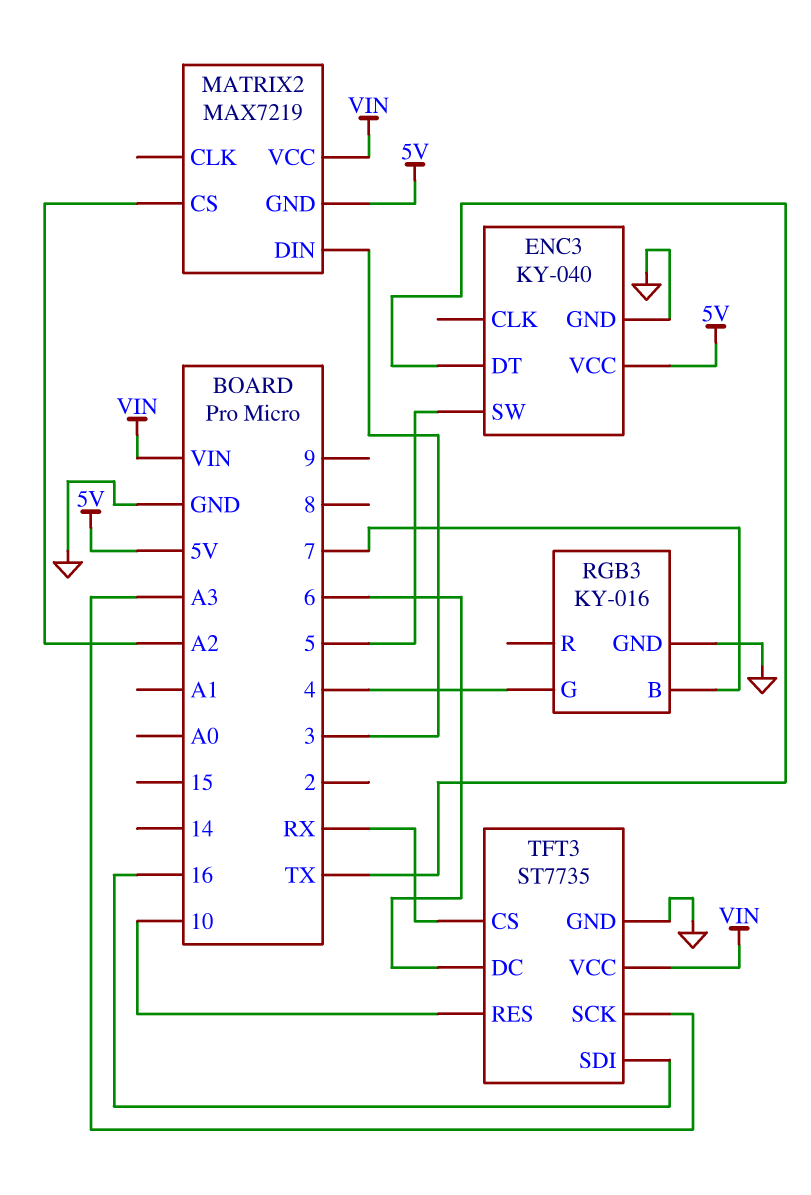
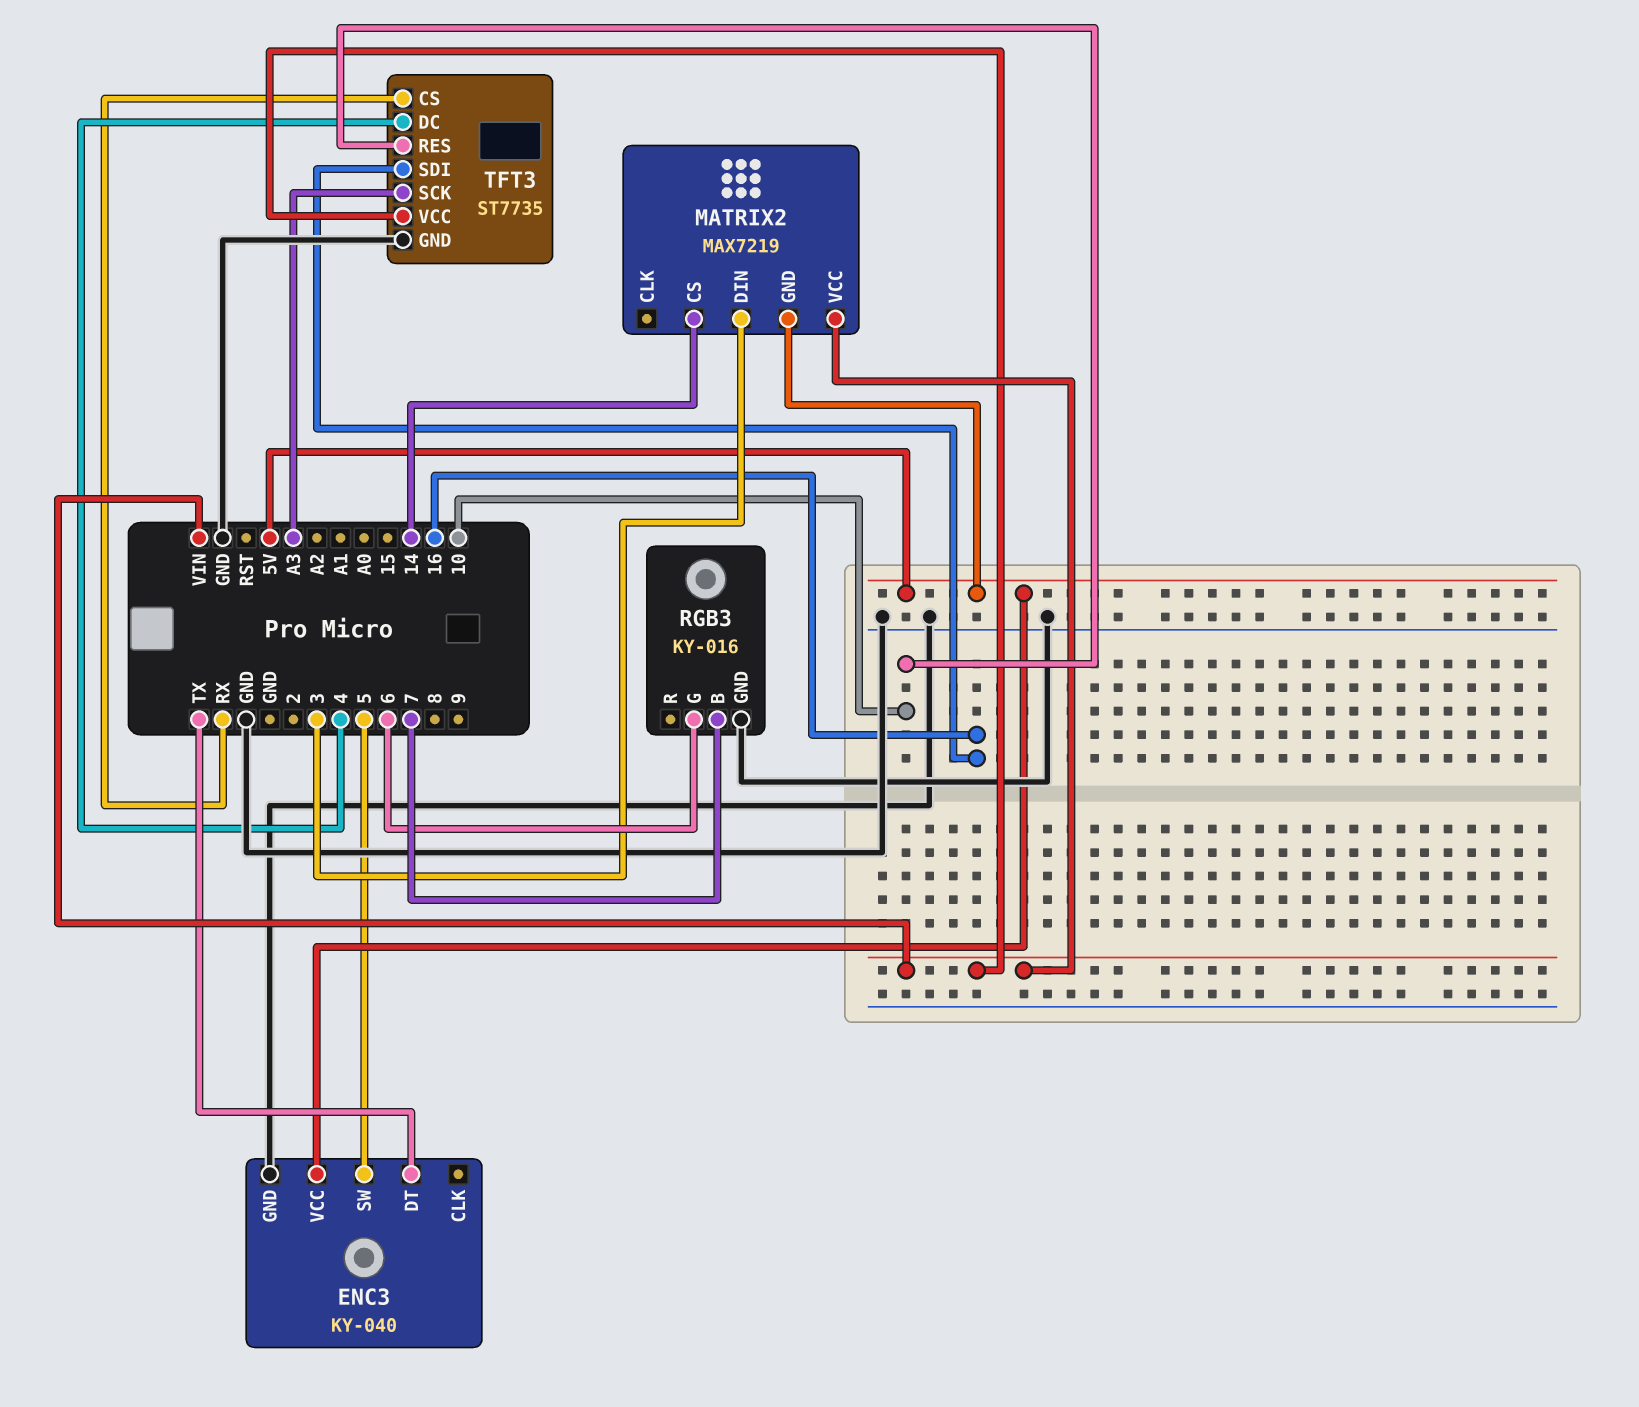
MATRIX2 pin CS: A2 -> 14
RGB3 pin G: 4 -> 6
TFT3 pin DC: 6 -> 4

